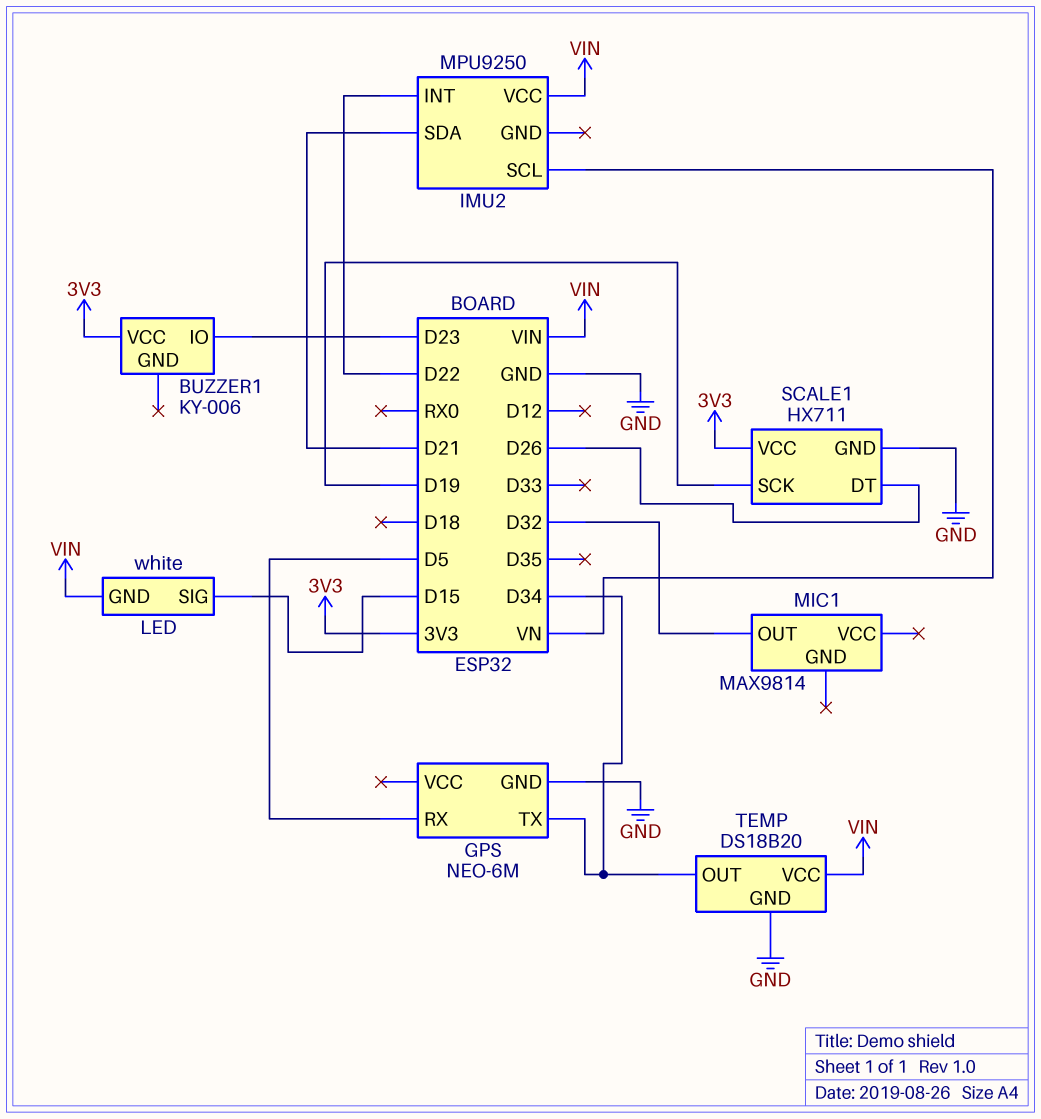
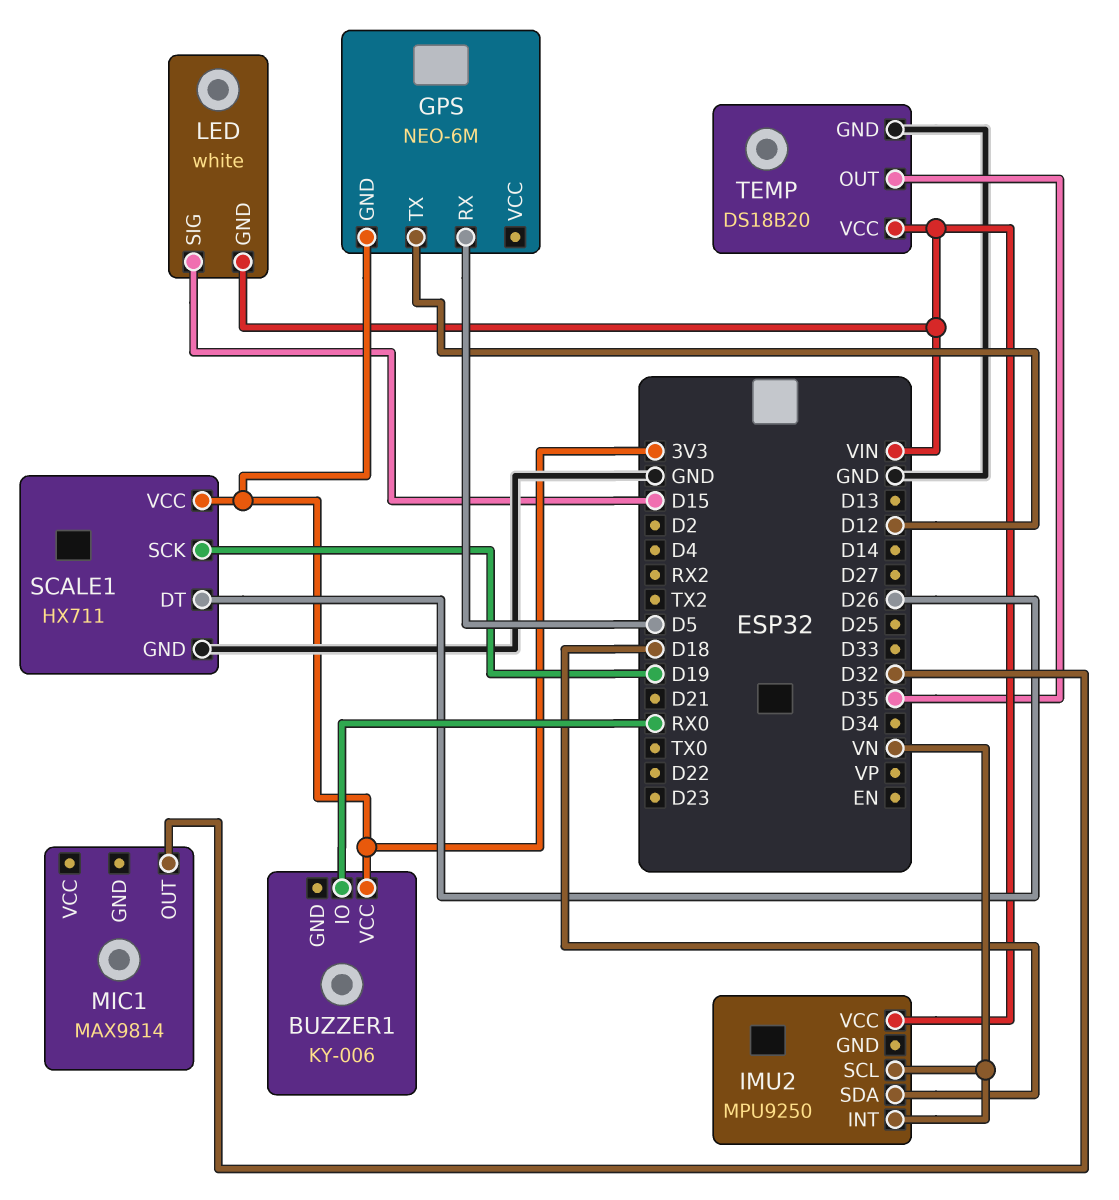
BUZZER1 pin IO: D23 -> RX0
GPS pin GND: GND -> 3V3
GPS pin TX: D34 -> D12
IMU2 pin INT: D22 -> VN
IMU2 pin SDA: D21 -> D18
TEMP pin OUT: D34 -> D35

